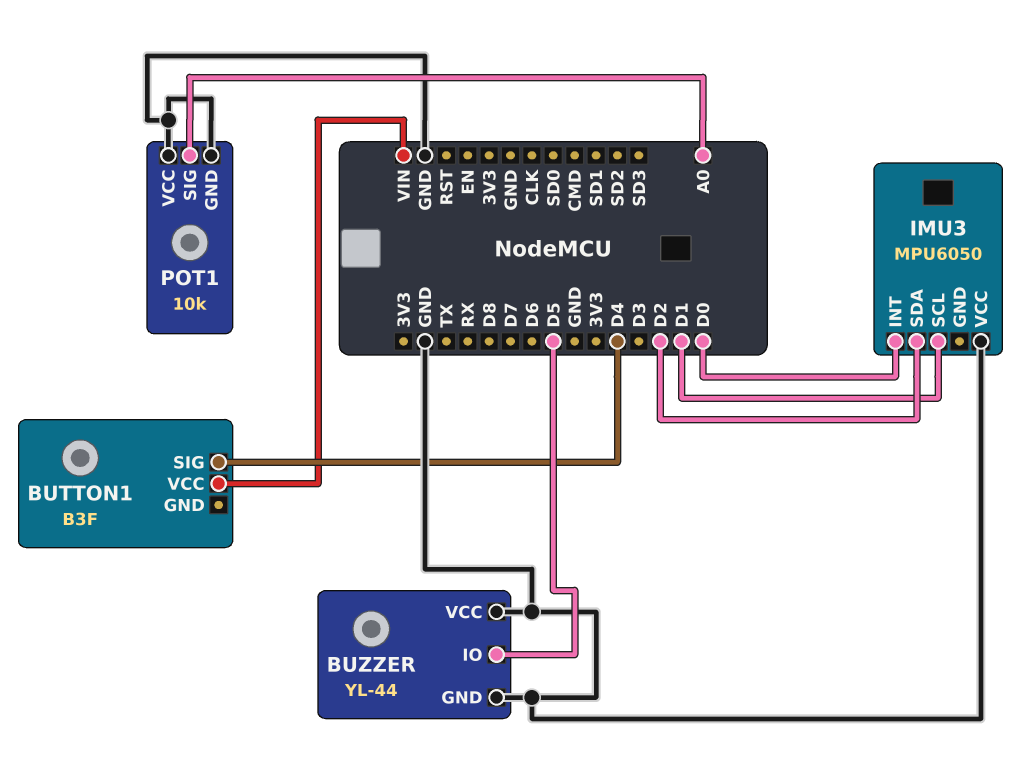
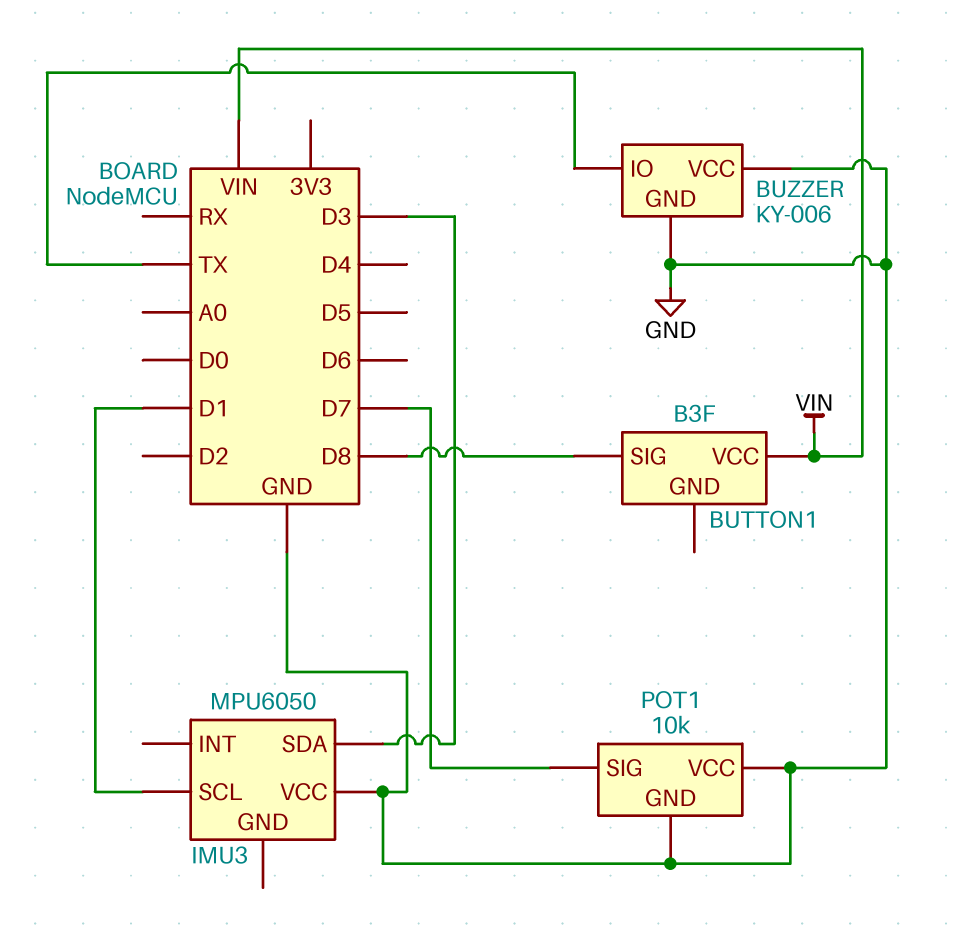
BUTTON1 pin SIG: D4 -> D8
BUZZER: YL-44 -> KY-006
BUZZER pin IO: D5 -> TX
IMU3 pin INT: D0 -> none
IMU3 pin SDA: D2 -> D3
POT1 pin SIG: A0 -> D7

